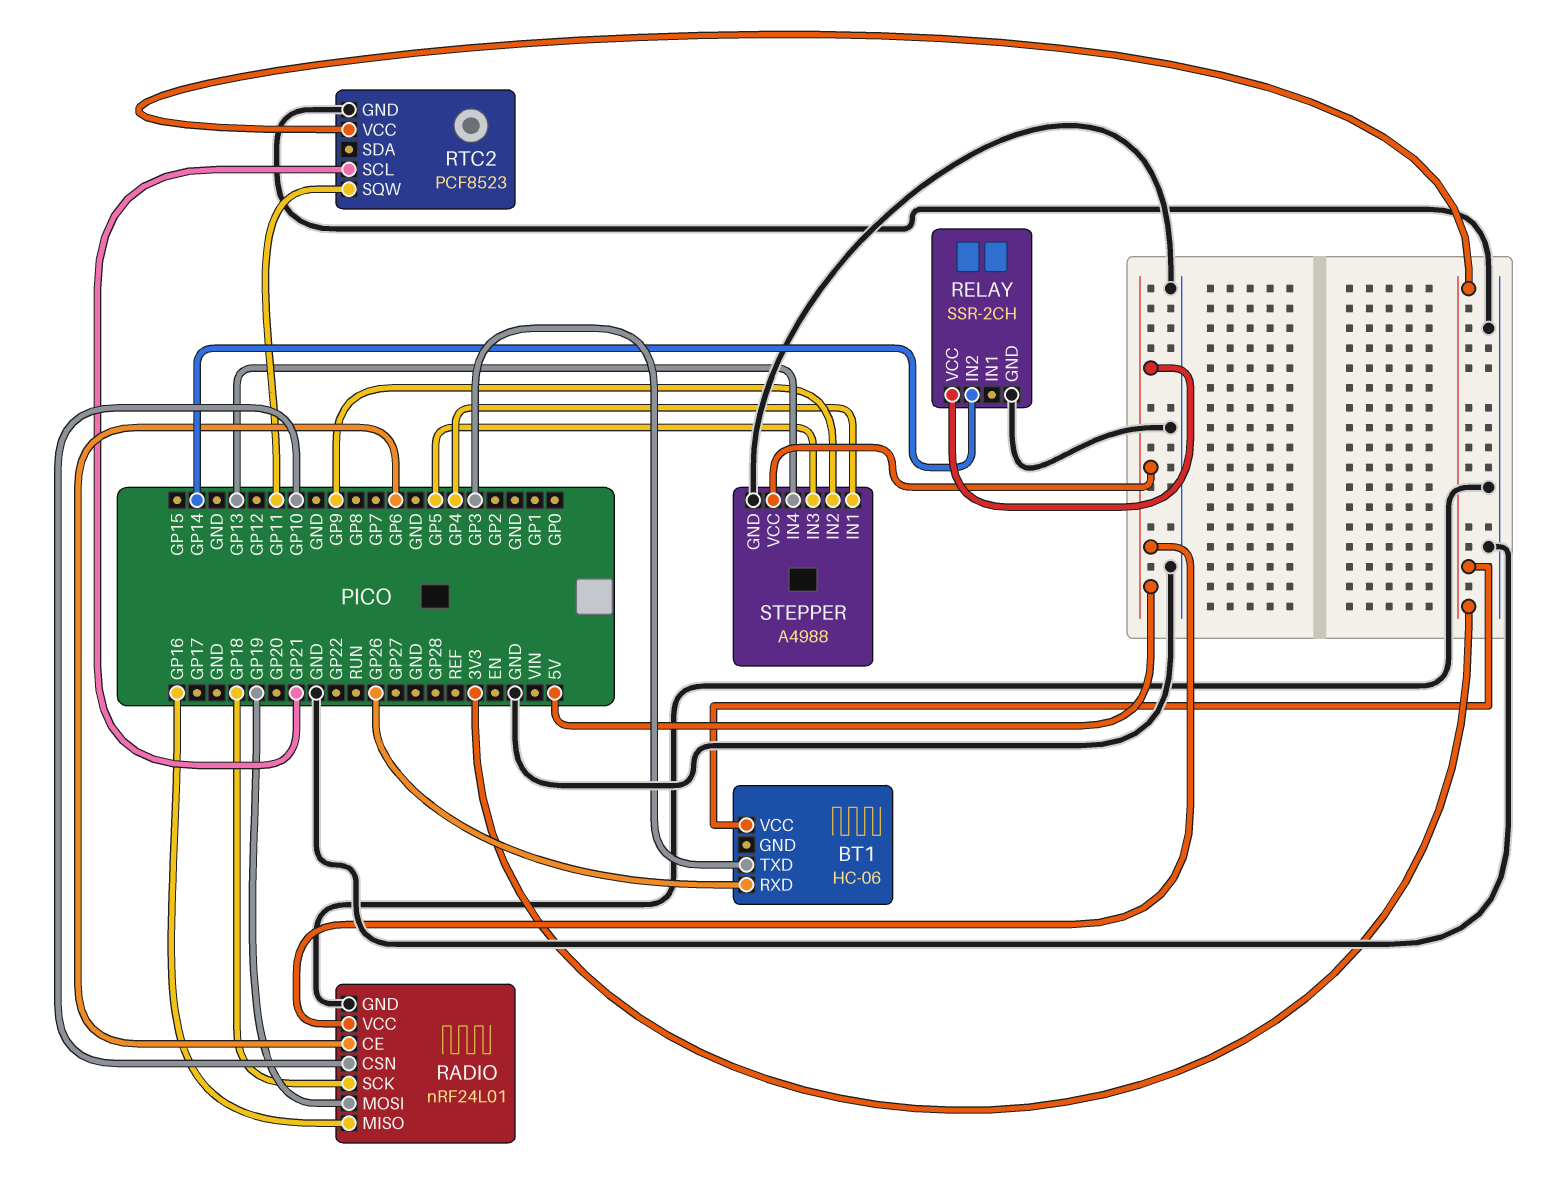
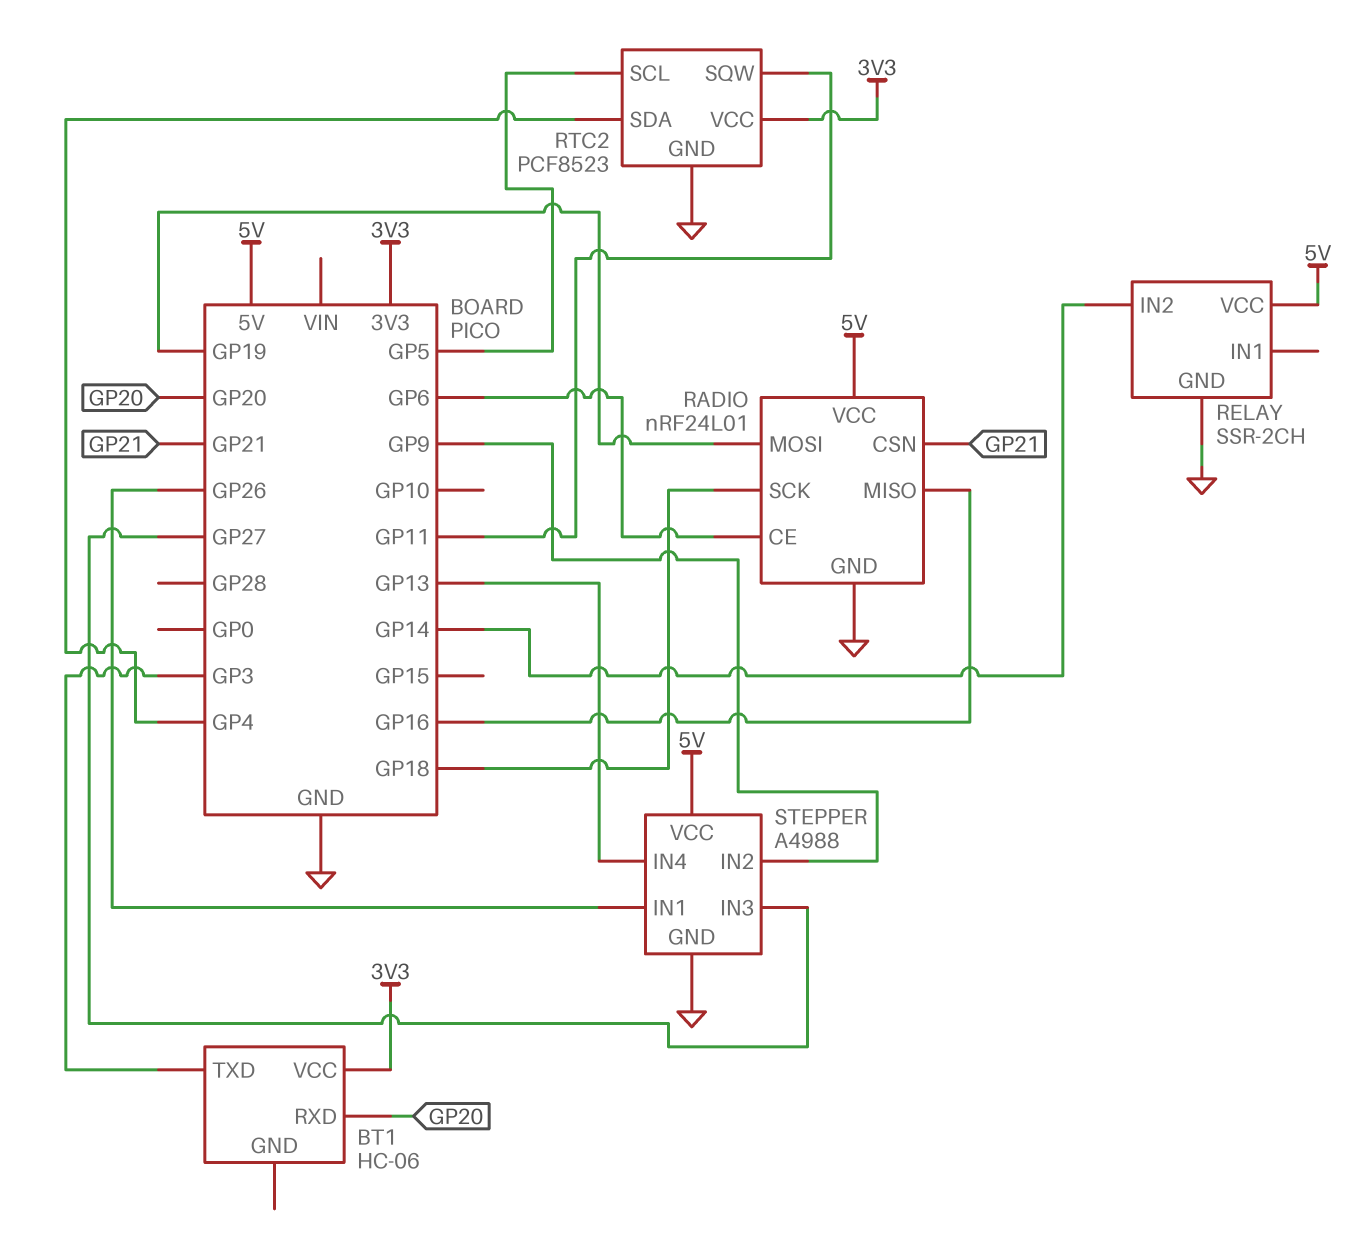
BT1 pin RXD: GP26 -> GP20
RADIO pin CSN: GP10 -> GP21
RTC2 pin SCL: GP21 -> GP5
RTC2 pin SDA: none -> GP4
STEPPER pin IN1: GP4 -> GP26
STEPPER pin IN3: GP5 -> GP27

